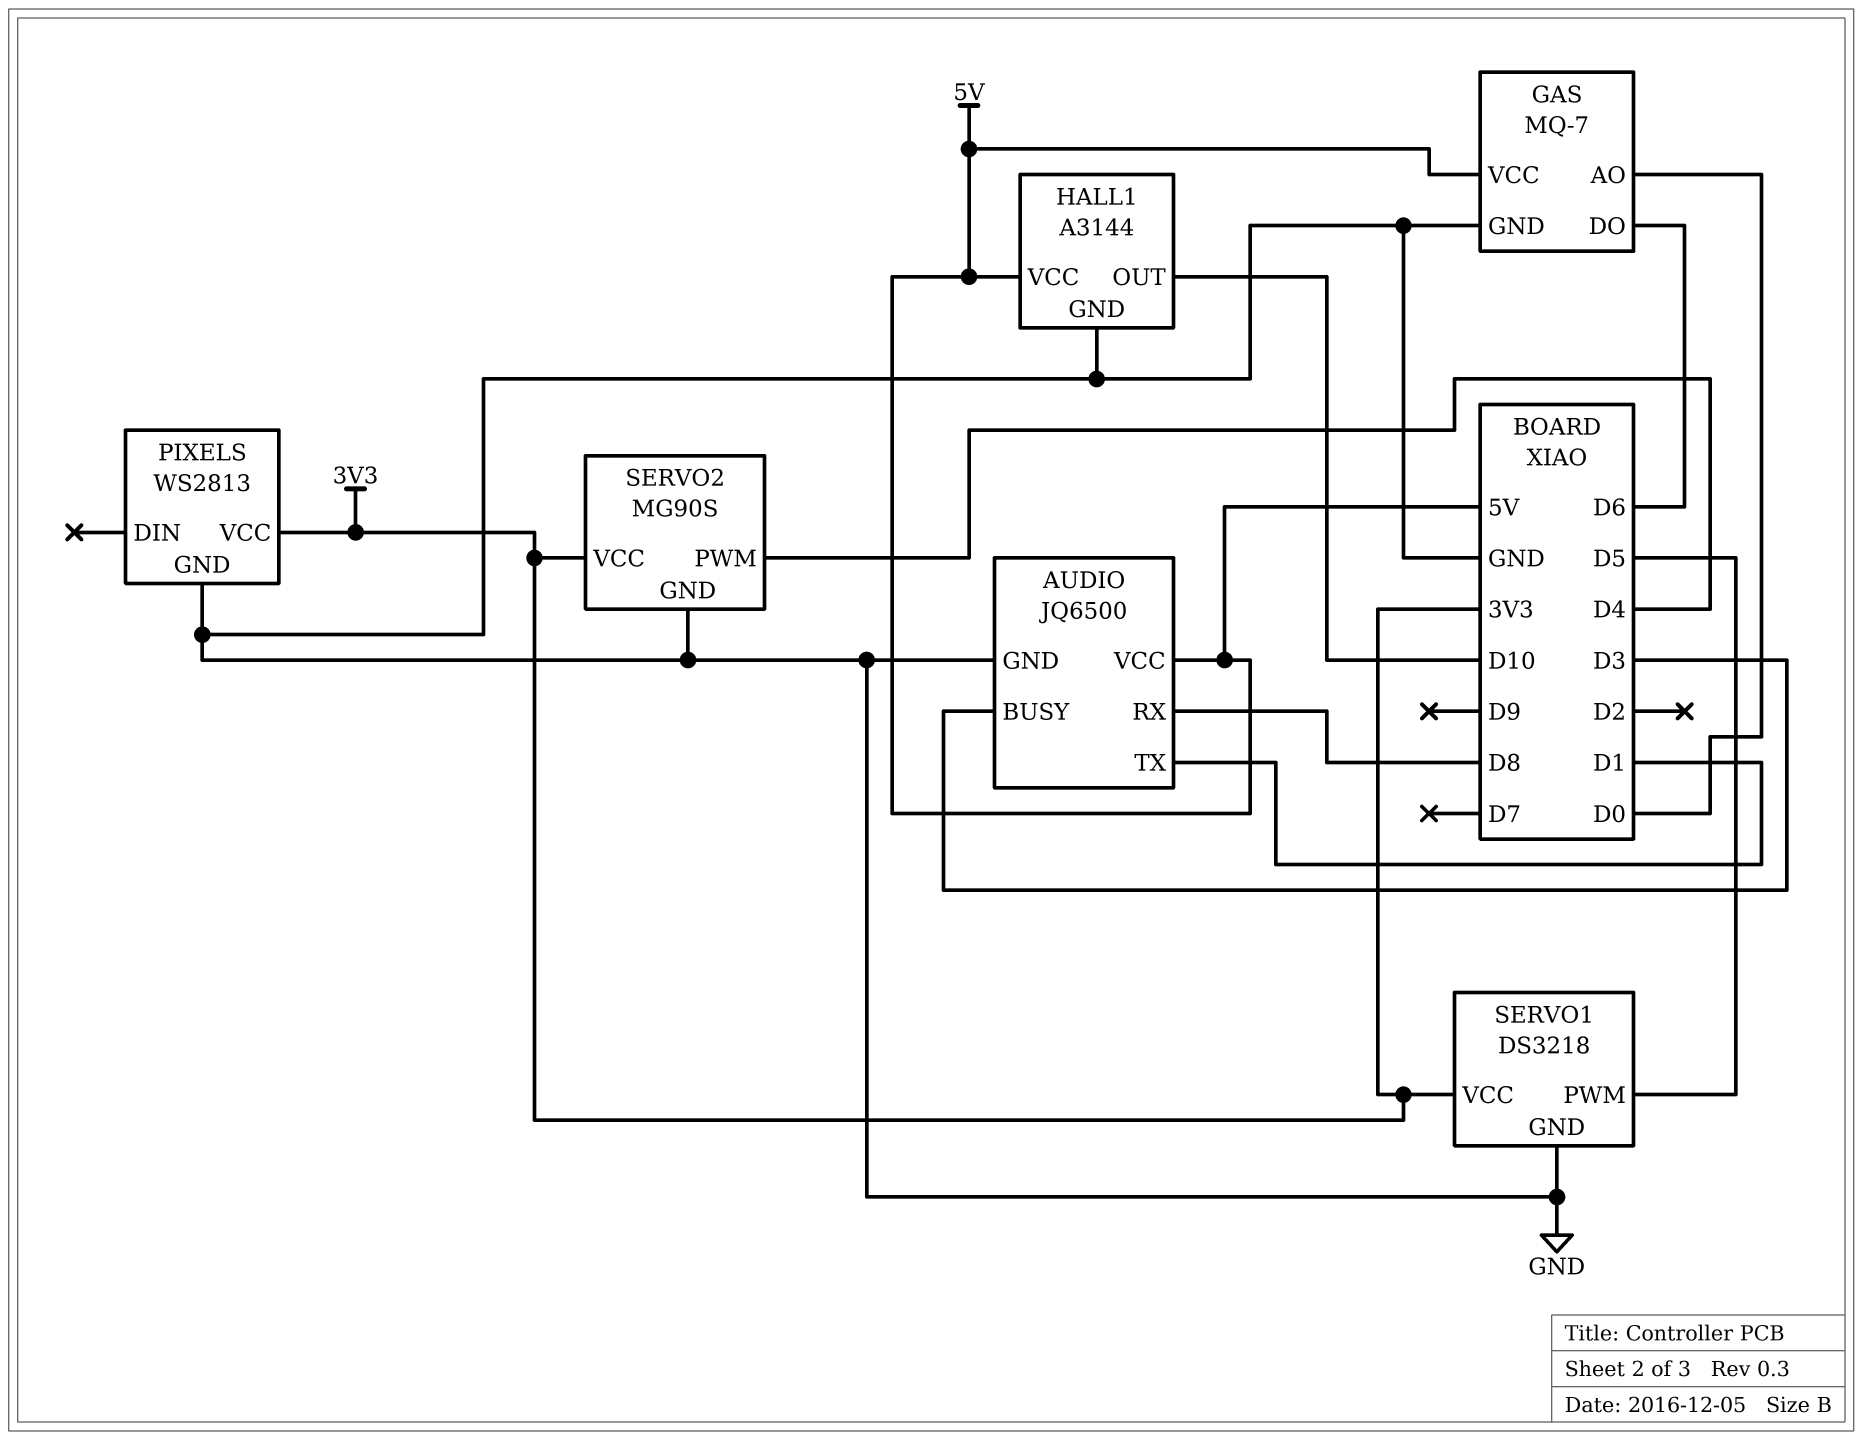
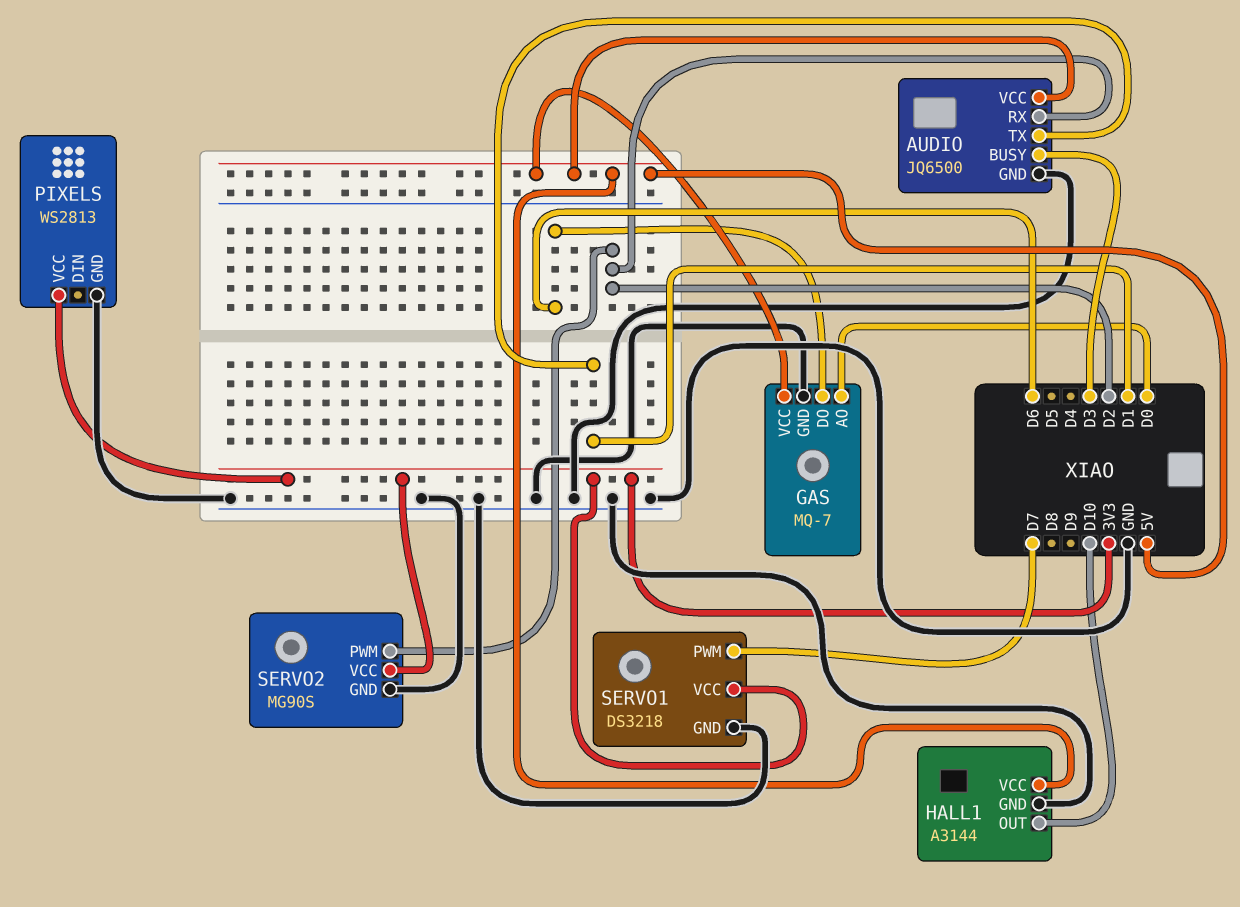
AUDIO pin RX: D8 -> D2
SERVO1 pin PWM: D5 -> D7
SERVO2 pin PWM: D4 -> D2

